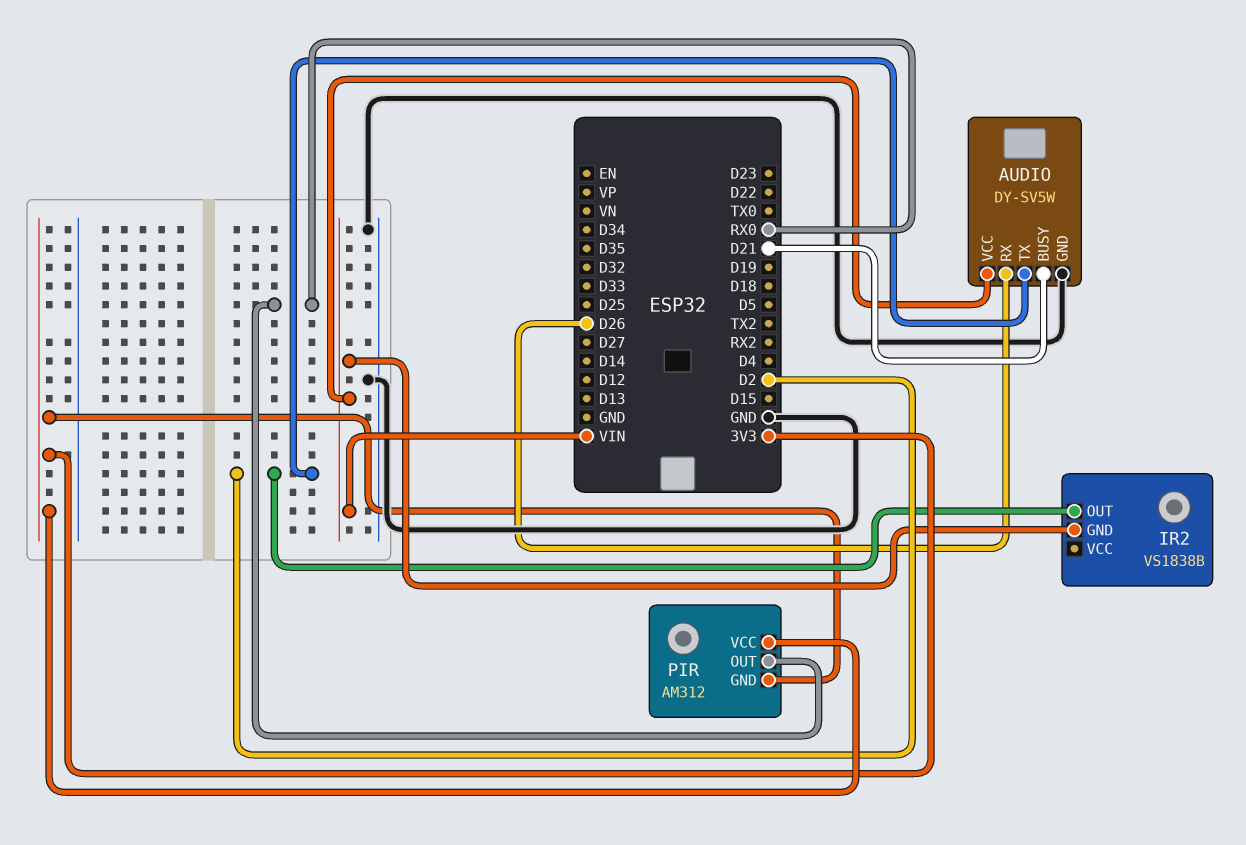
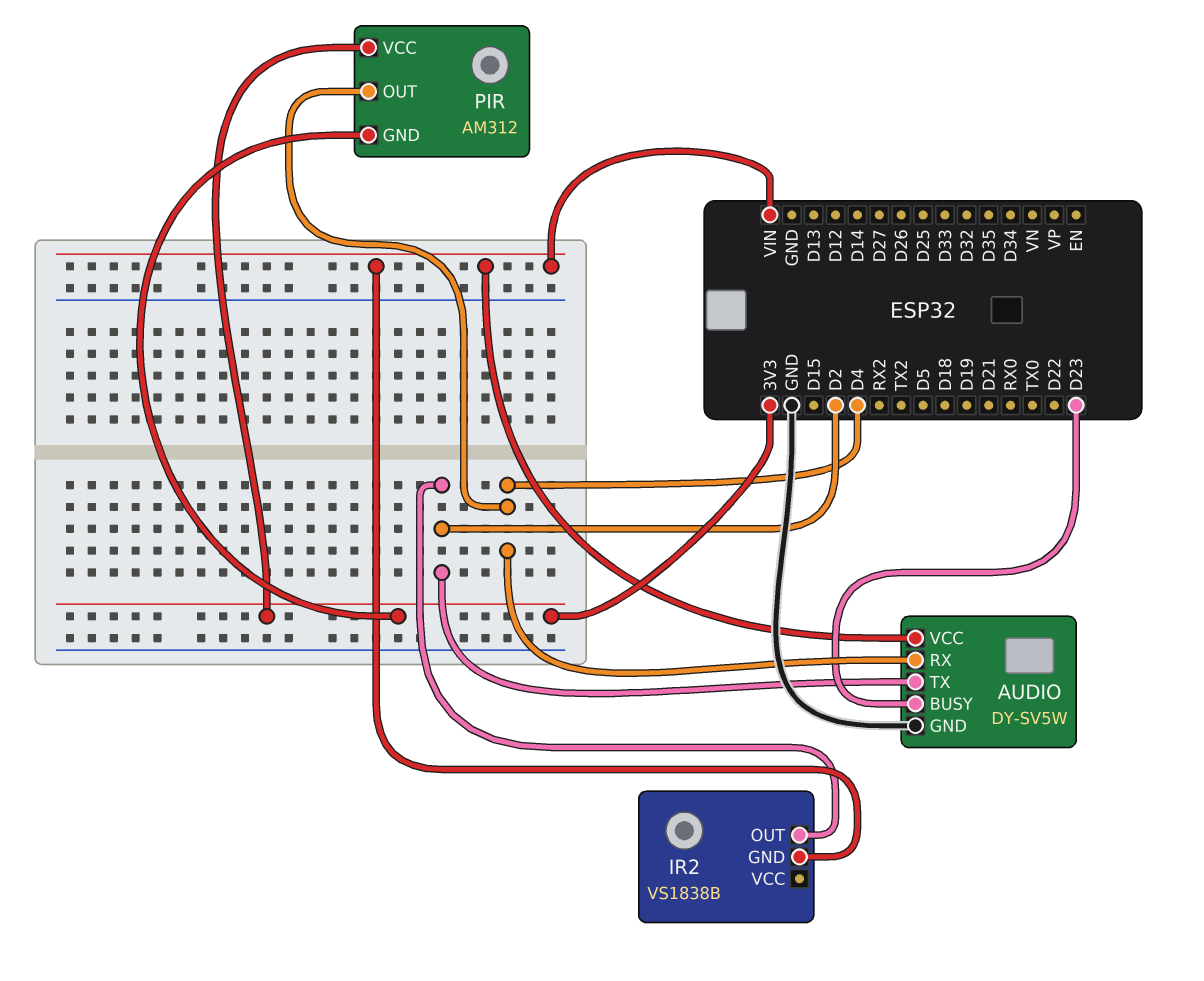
AUDIO pin BUSY: D21 -> D23
AUDIO pin RX: D26 -> D4
PIR pin OUT: RX0 -> D4

